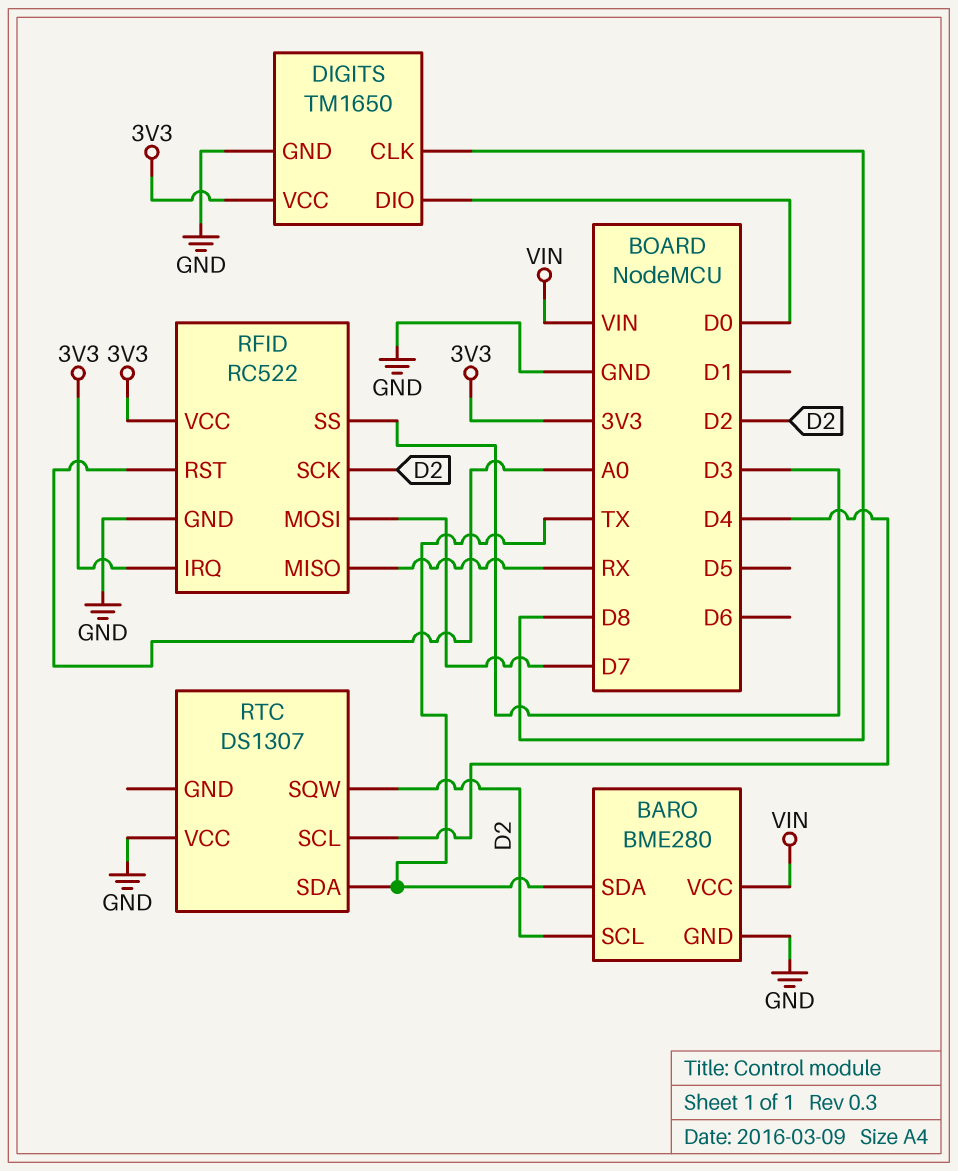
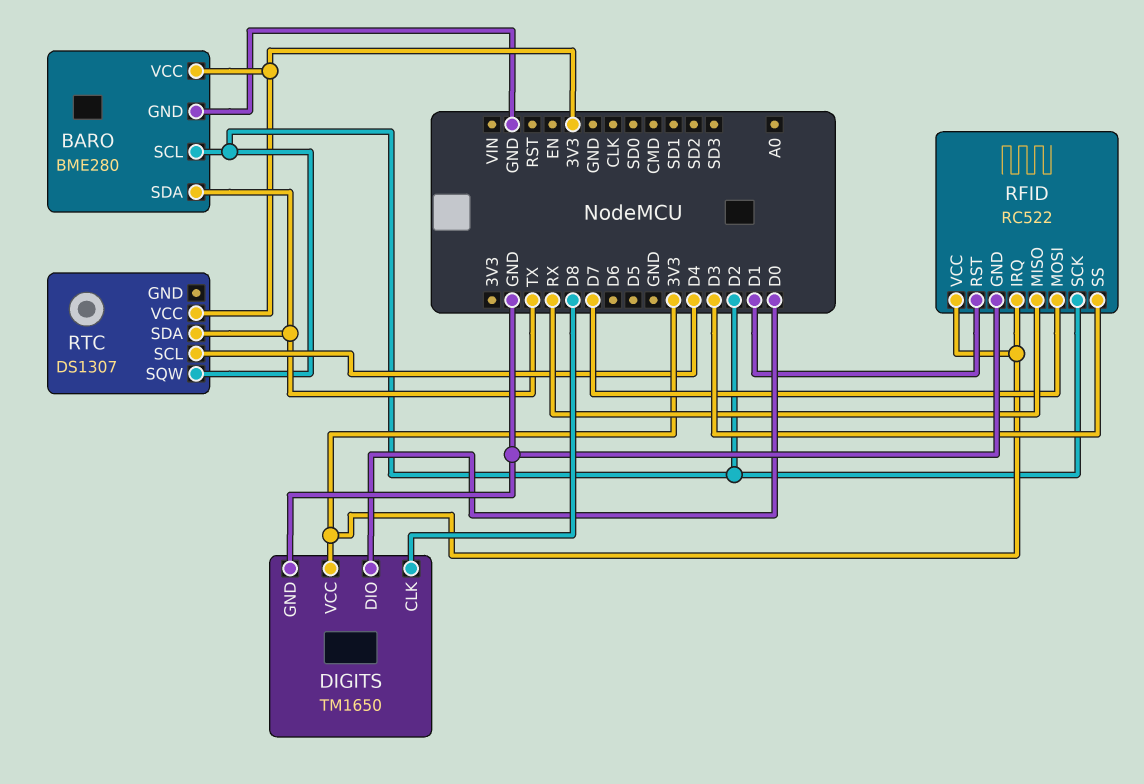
BARO pin VCC: VIN -> 3V3
RFID pin RST: A0 -> D1
RTC pin VCC: GND -> 3V3

